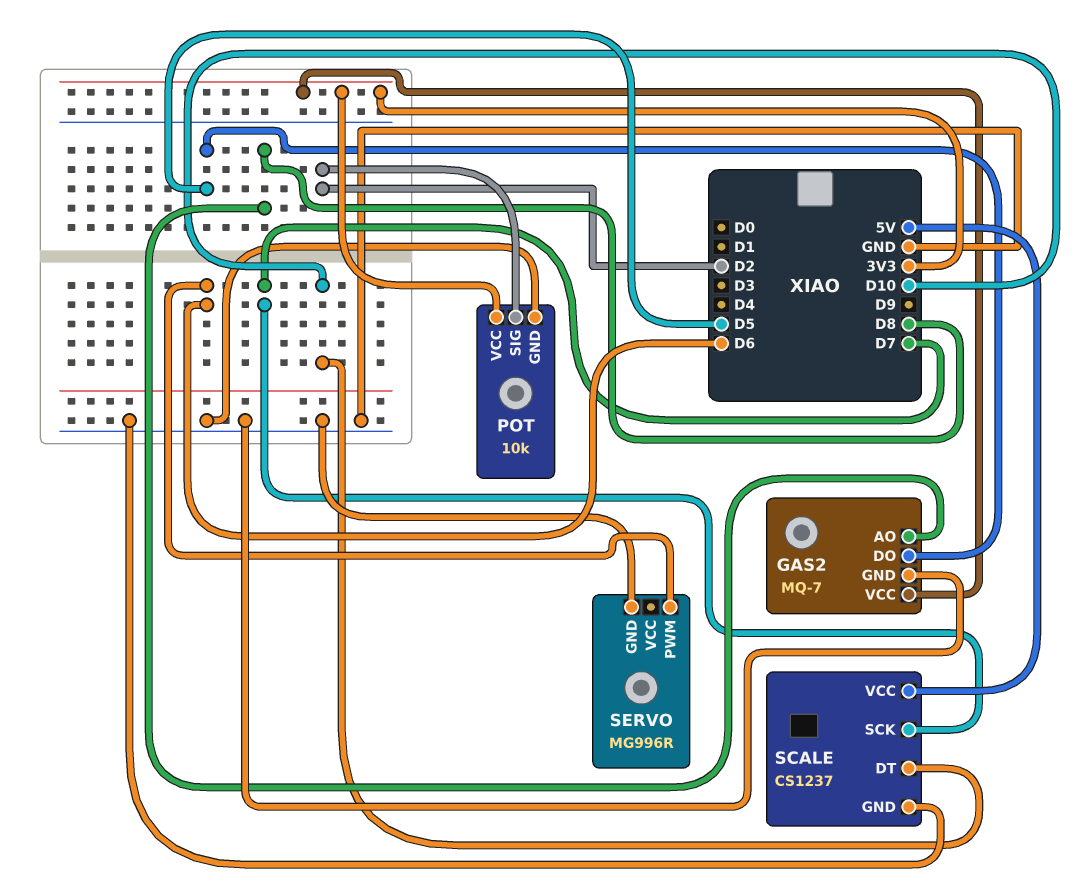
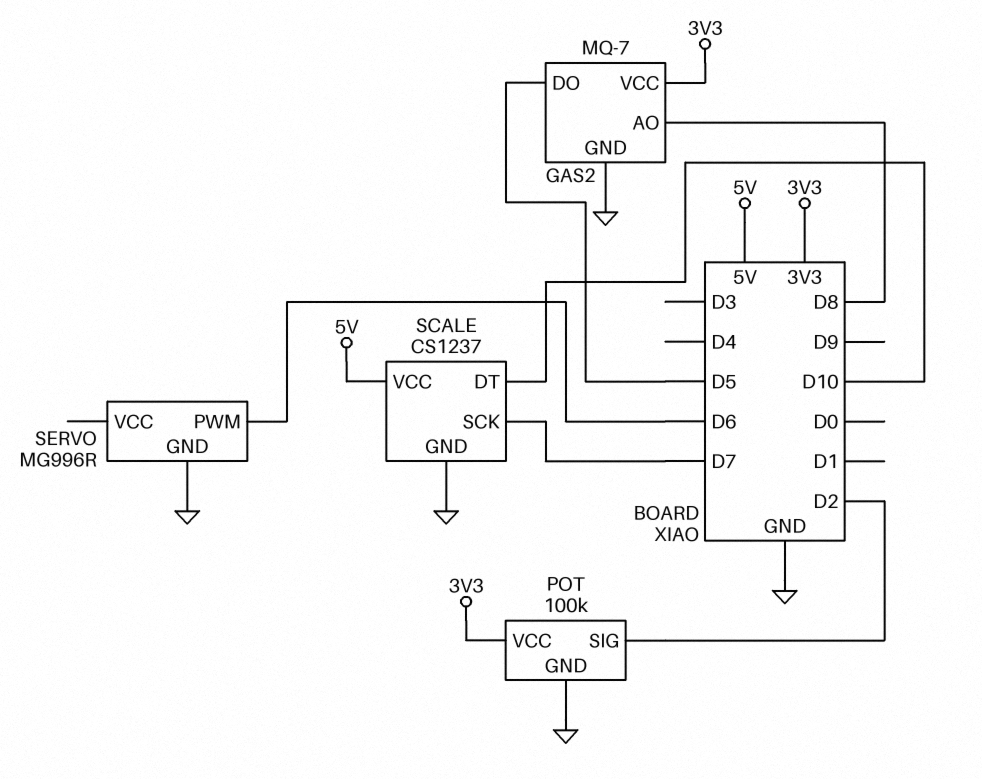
POT: 10k -> 100k

